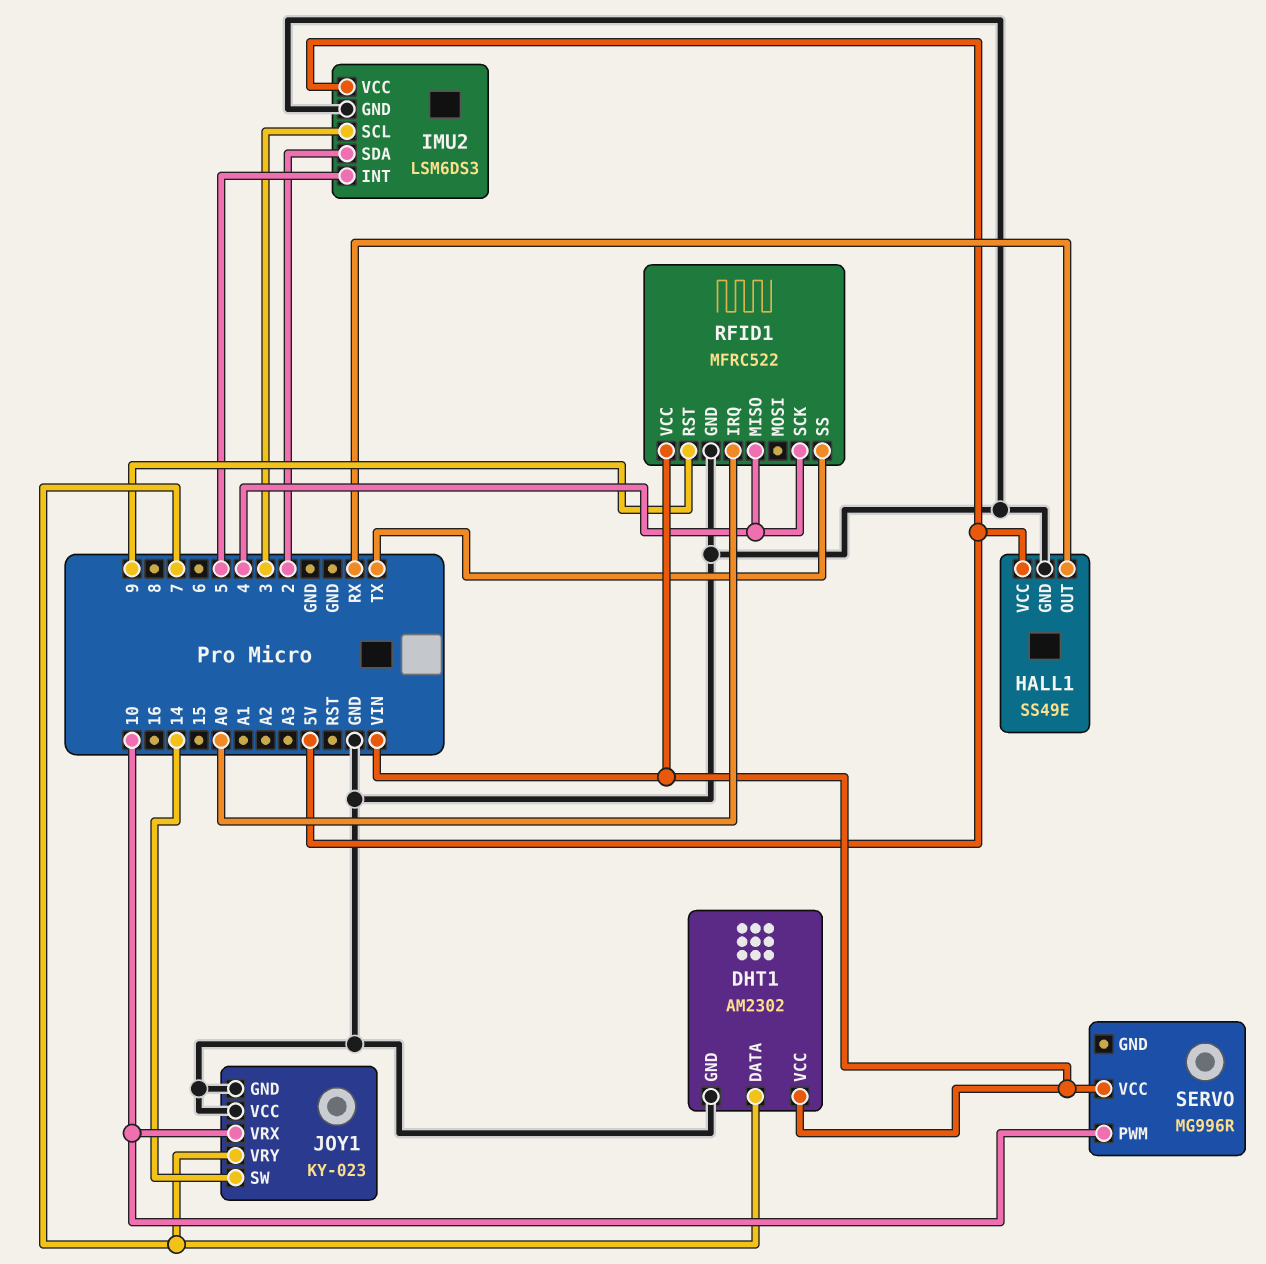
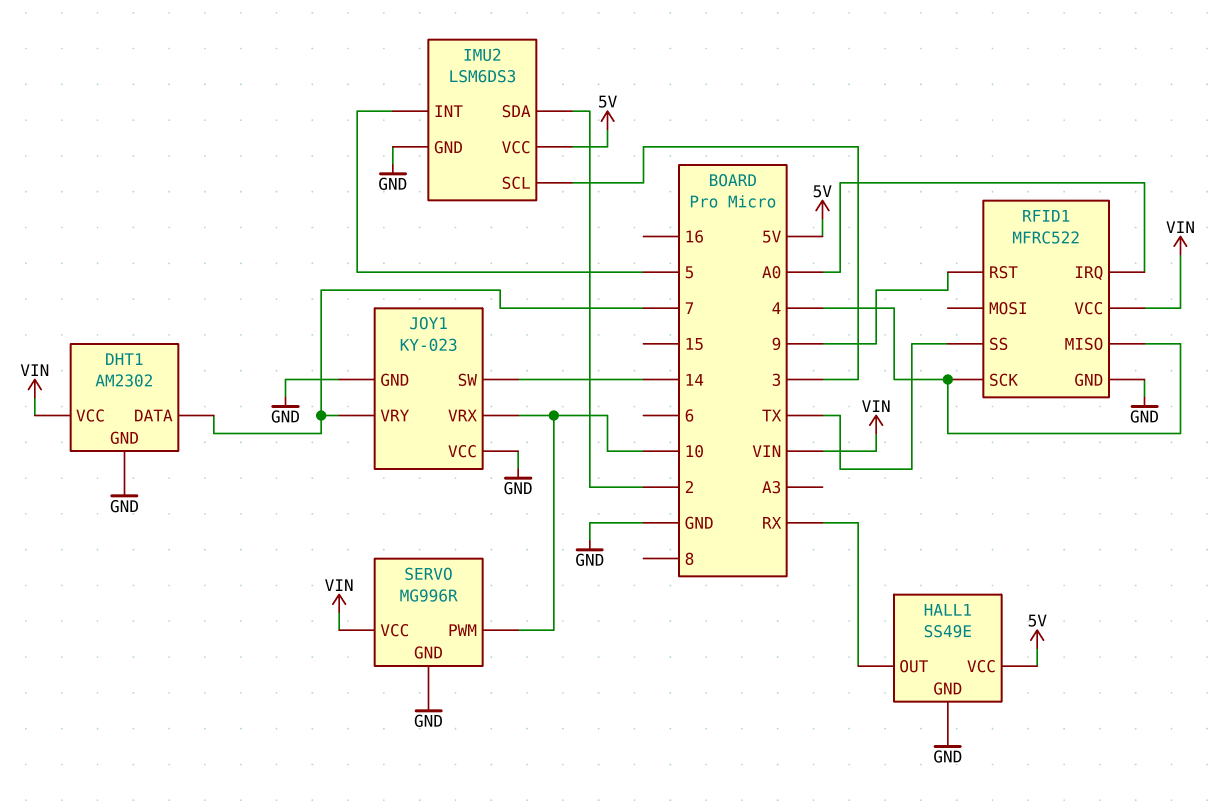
SERVO pin GND: none -> GND

